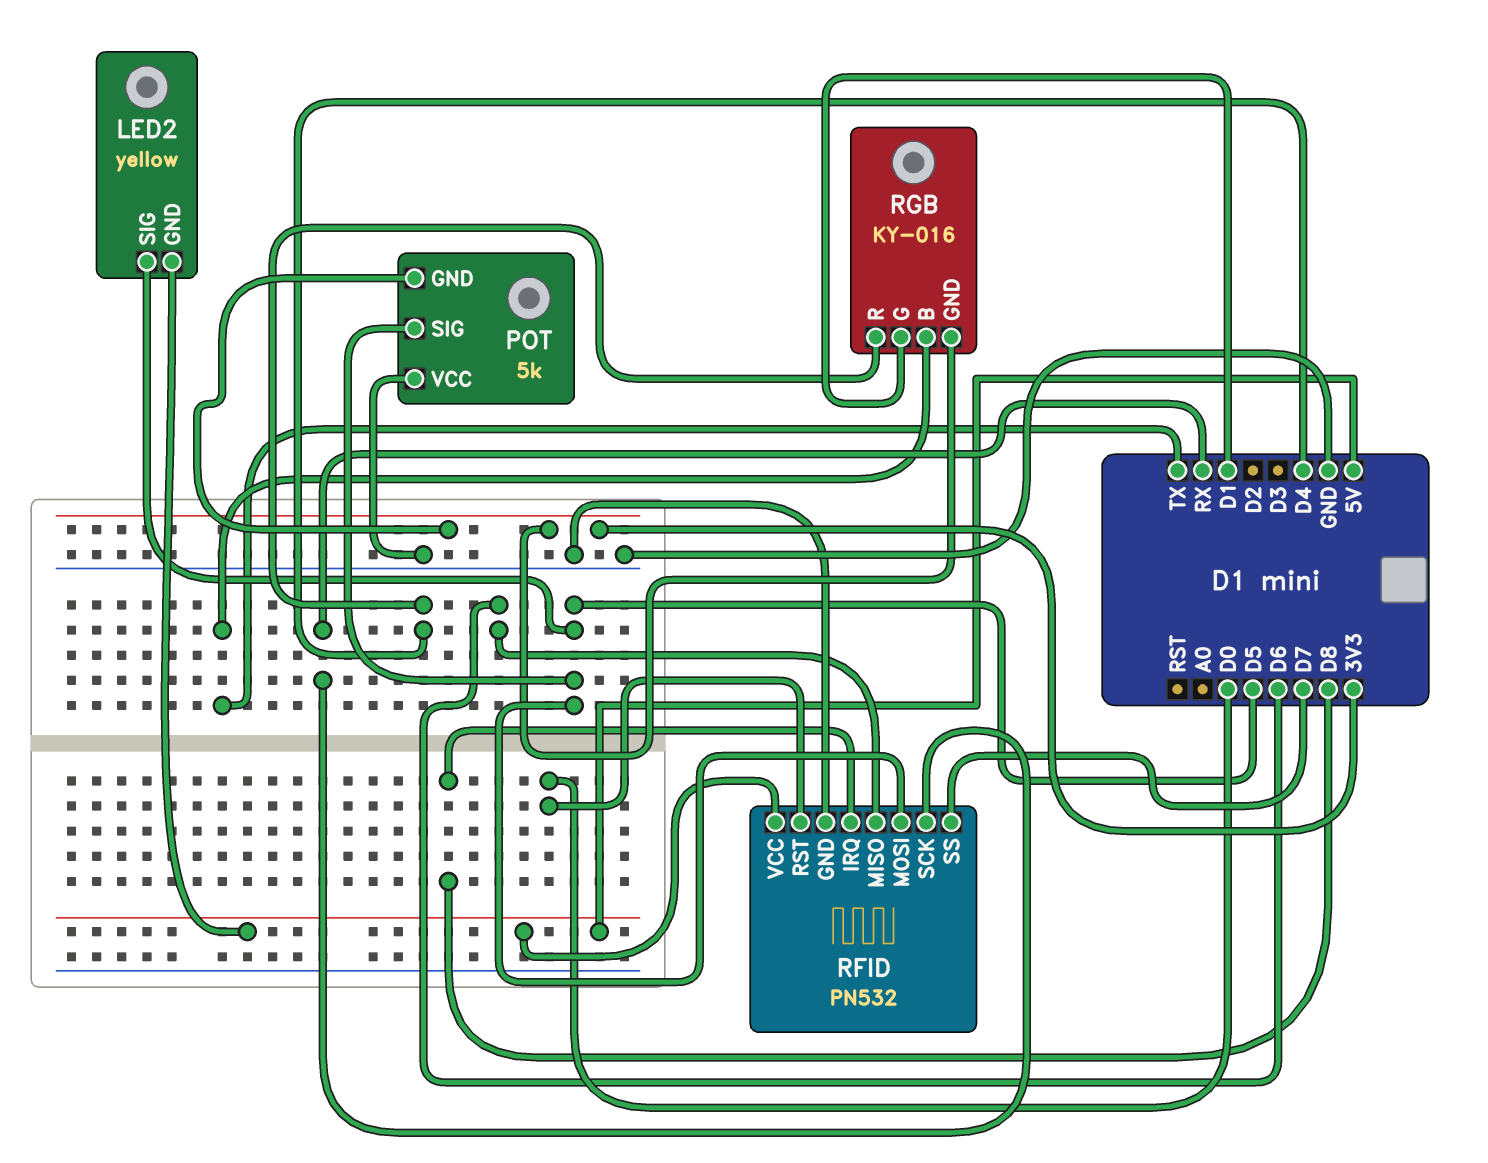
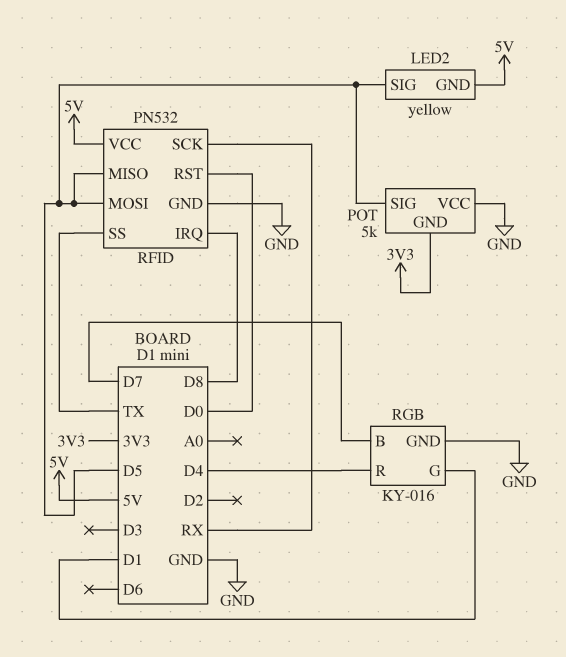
RFID pin MISO: D6 -> D5
RFID pin SS: D7 -> TX
RGB pin B: TX -> D7
RGB pin GND: 3V3 -> GND

